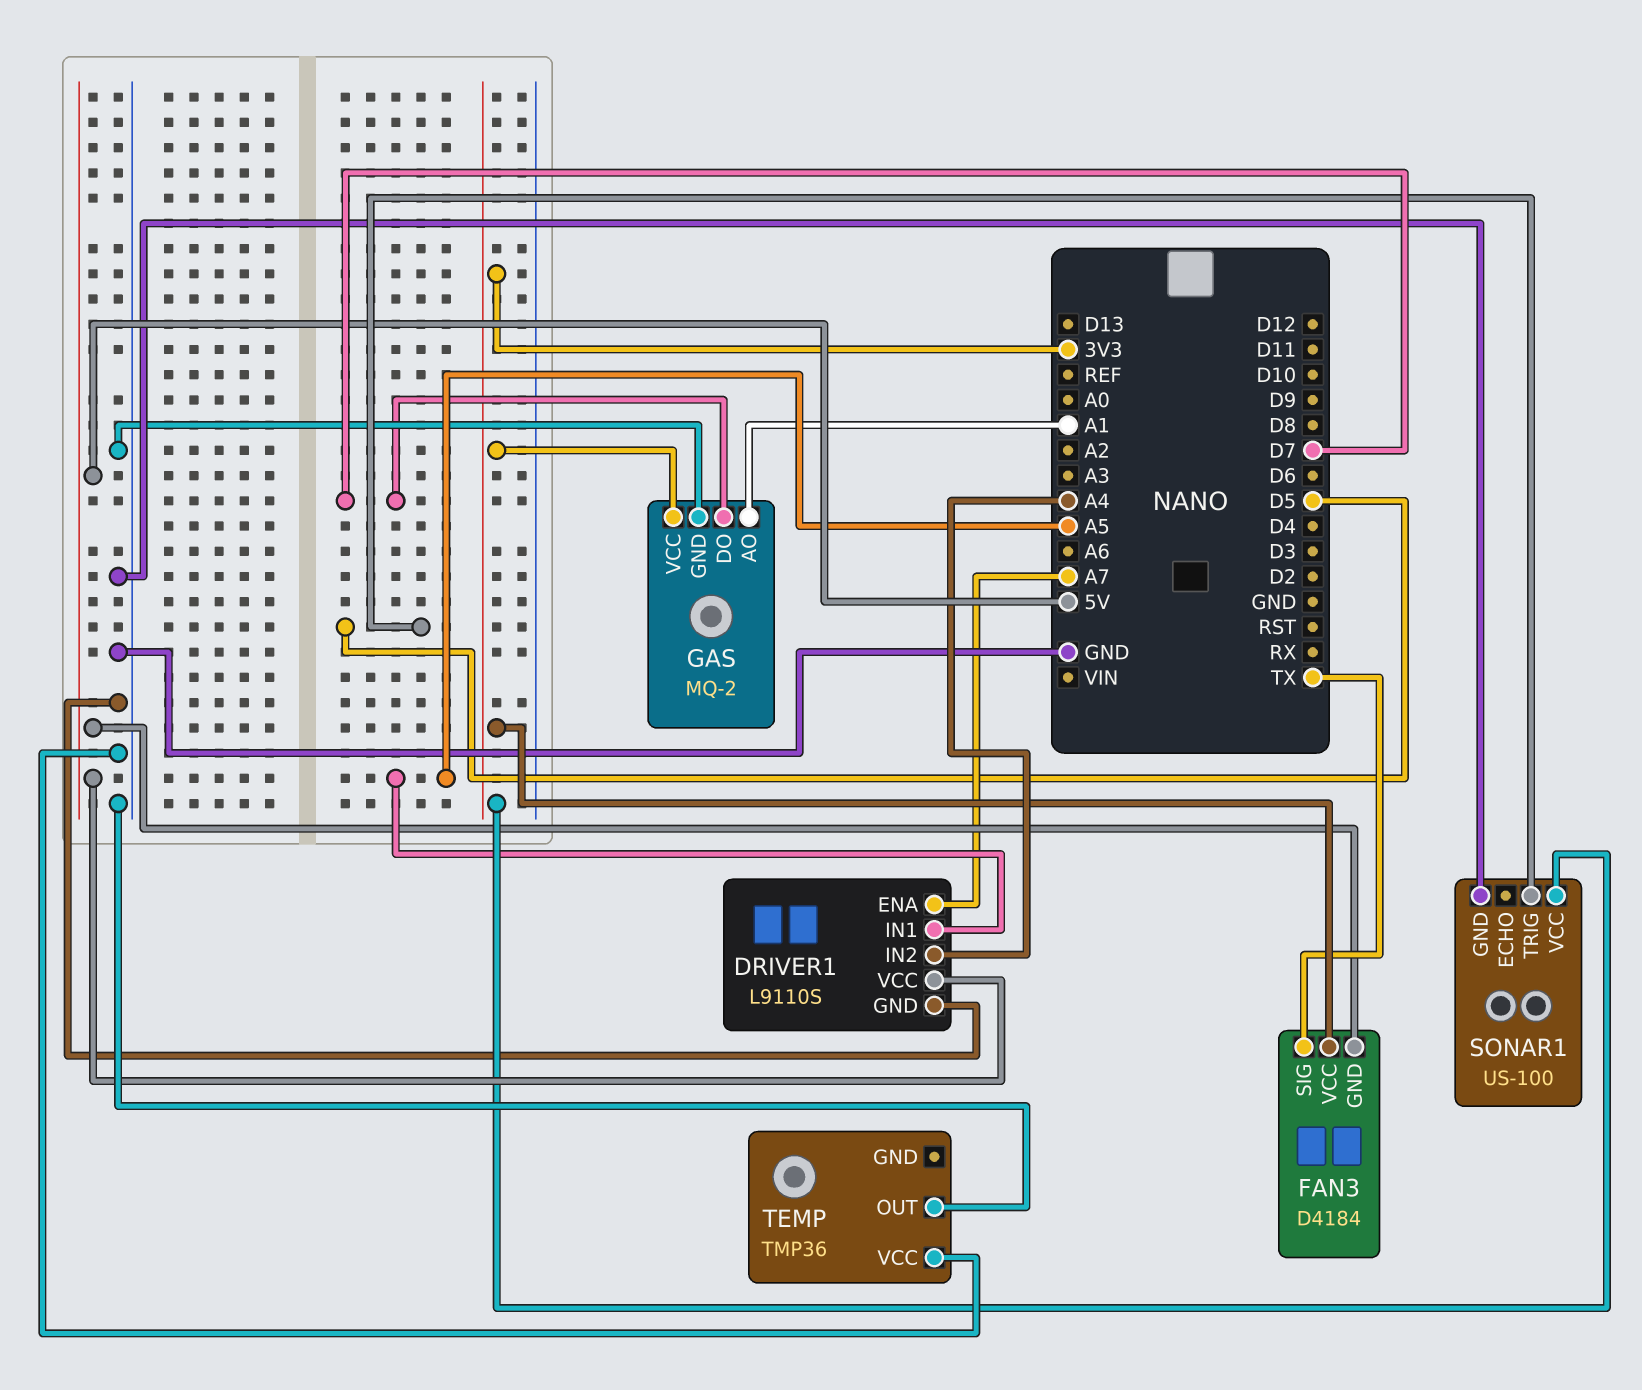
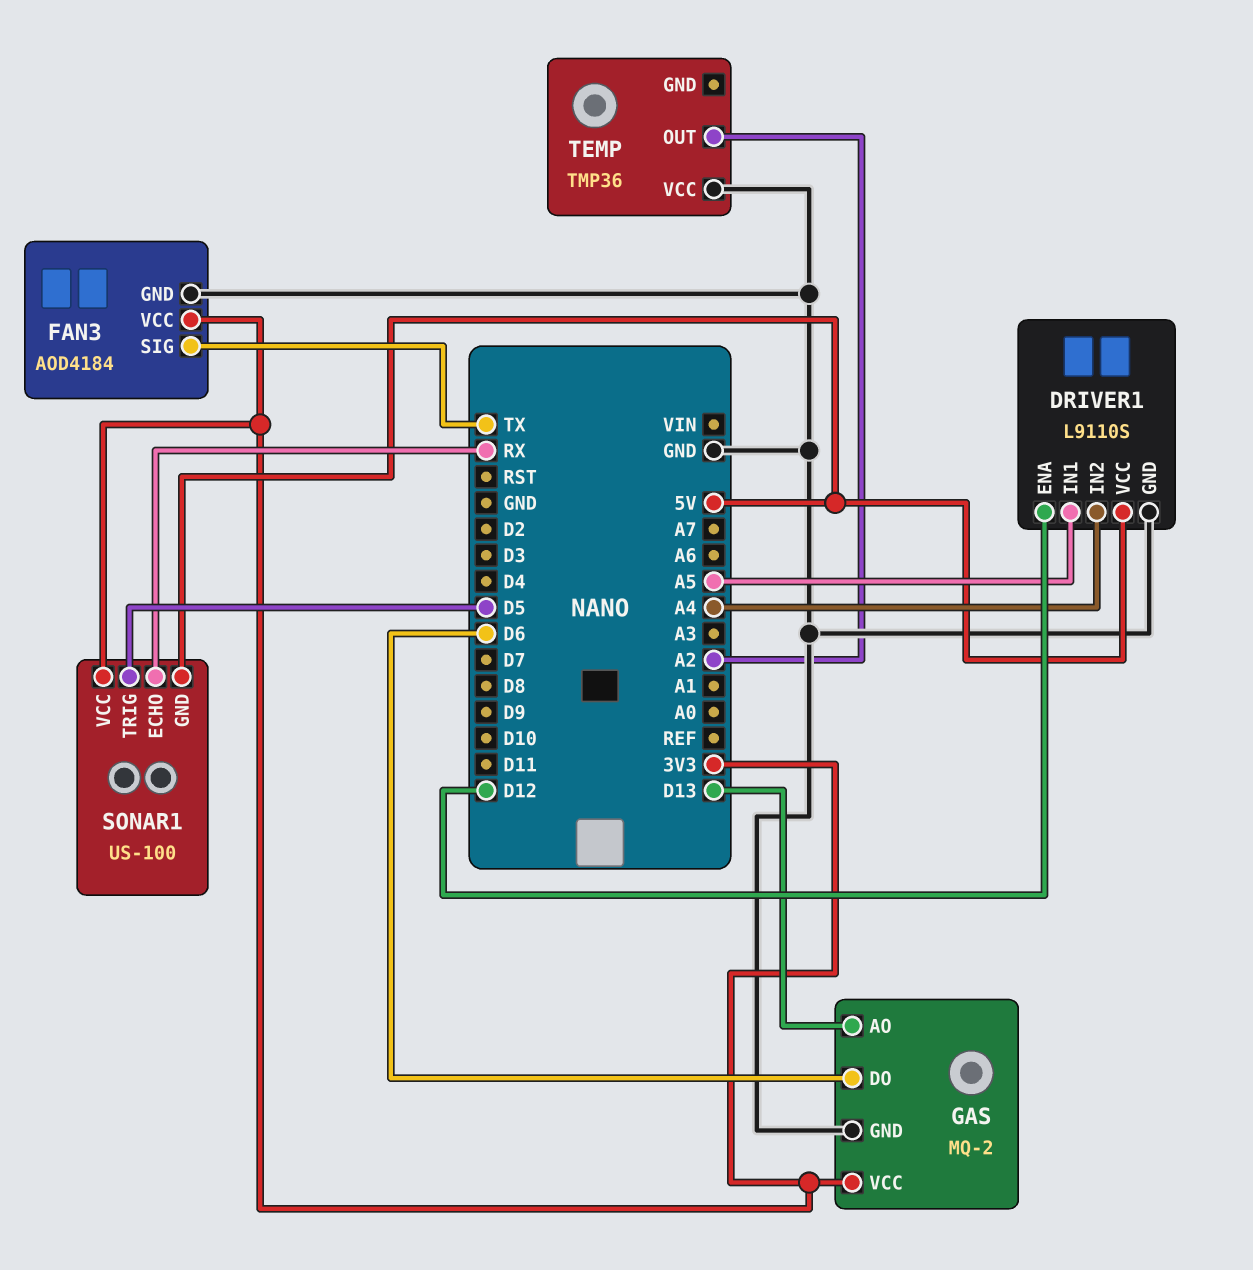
DRIVER1 pin ENA: A7 -> D12
FAN3: D4184 -> AOD4184
FAN3 pin GND: 5V -> GND
GAS pin AO: A1 -> D13
GAS pin DO: D7 -> D6
SONAR1 pin ECHO: none -> RX
SONAR1 pin GND: GND -> 5V
TEMP pin OUT: GND -> A2

